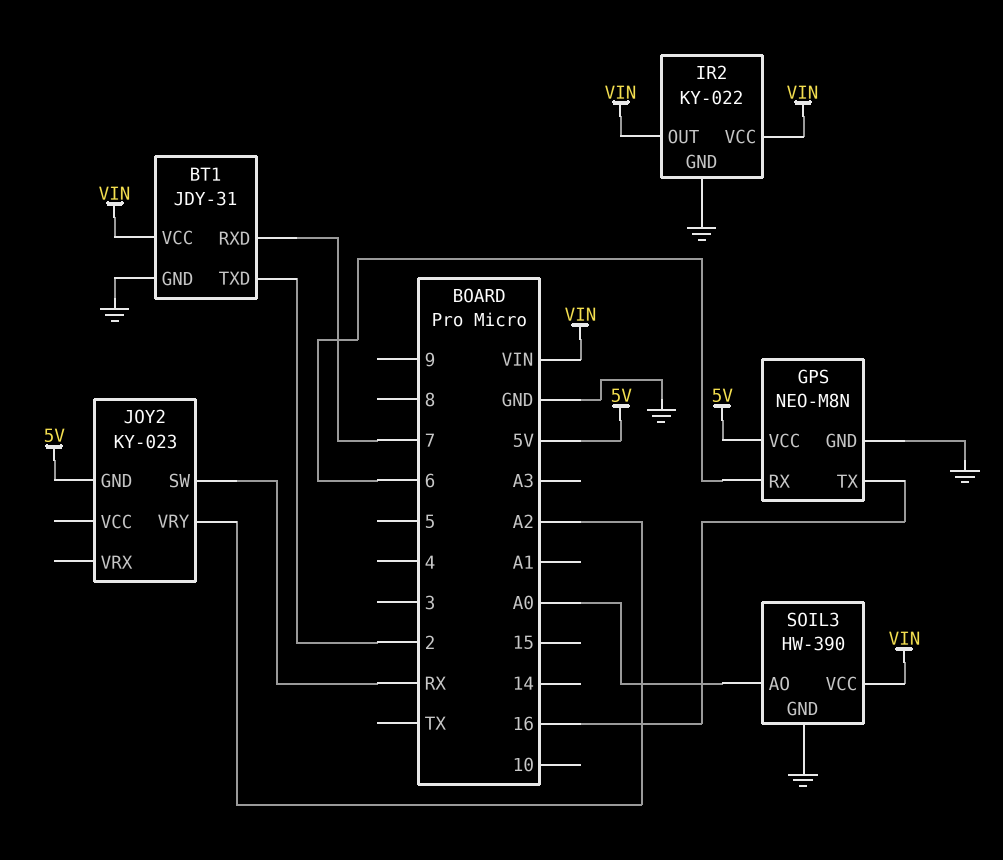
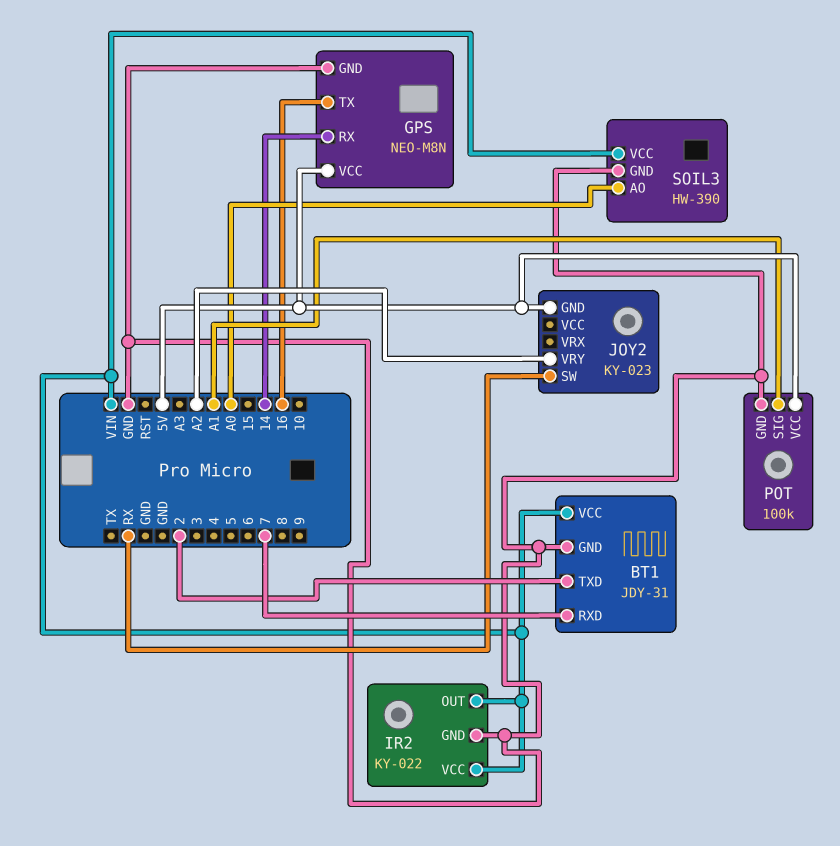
GPS pin RX: 6 -> 14
POT: none -> 100k
POT pin GND: none -> GND
POT pin SIG: none -> A1
POT pin VCC: none -> 5V

